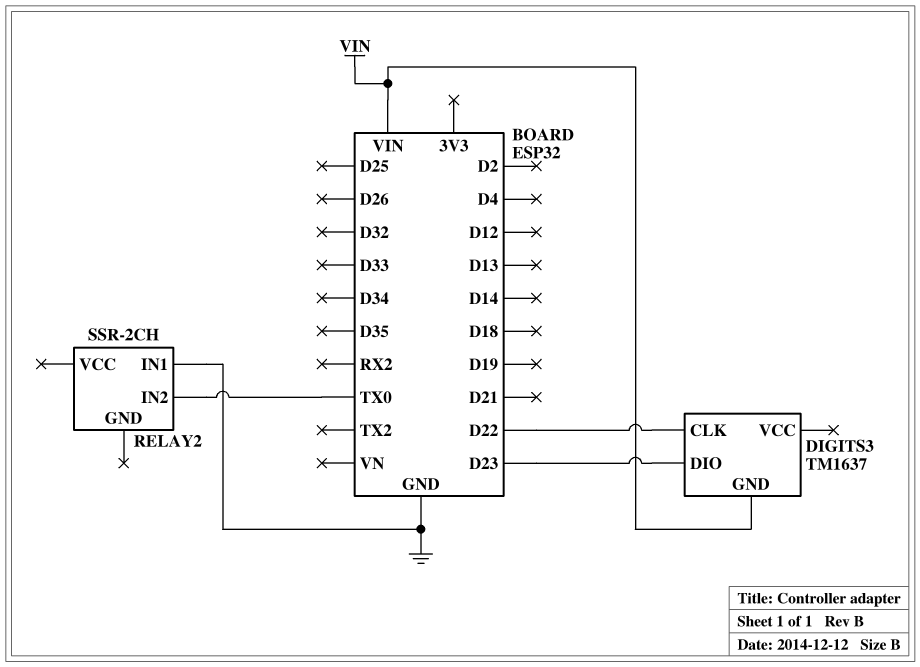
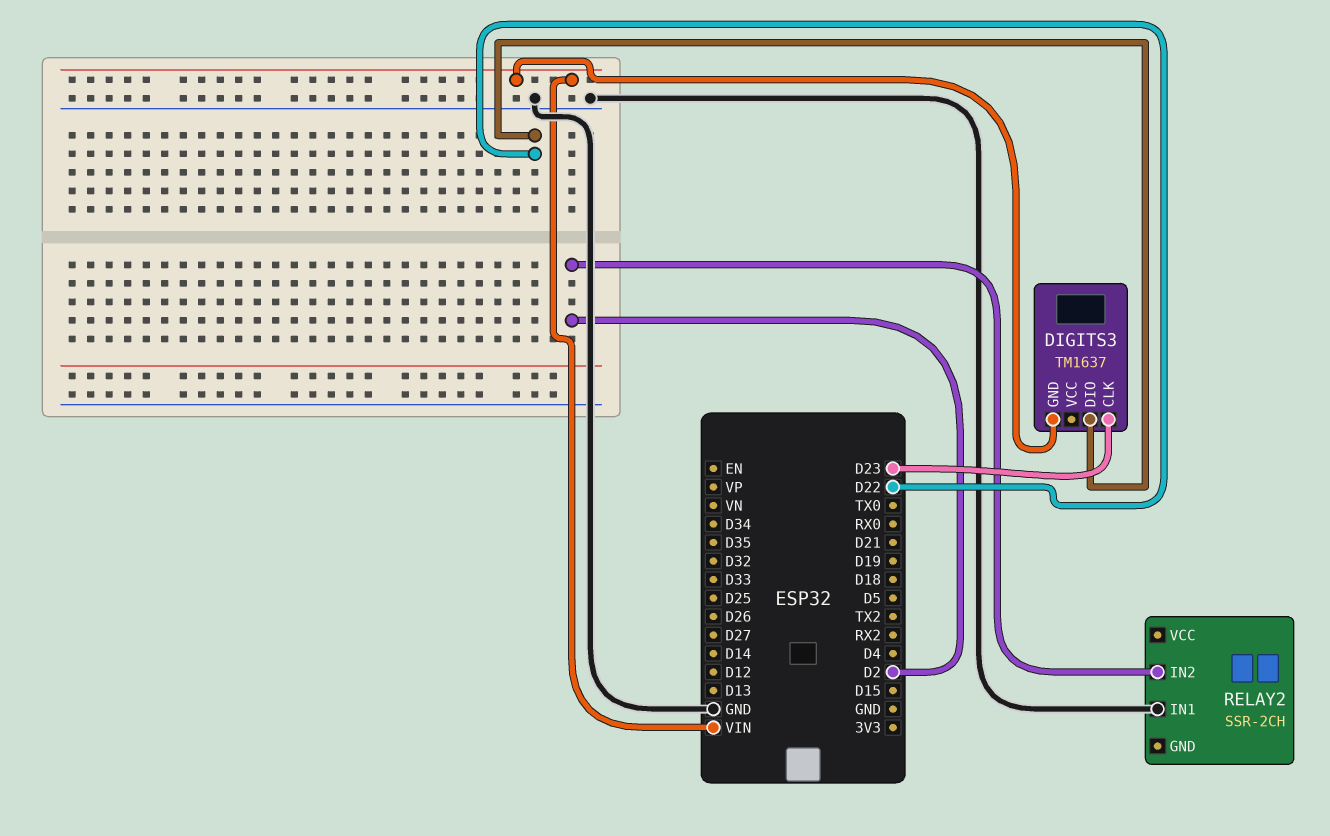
DIGITS3 pin CLK: D22 -> D23
DIGITS3 pin DIO: D23 -> D22
RELAY2 pin IN2: TX0 -> D2

